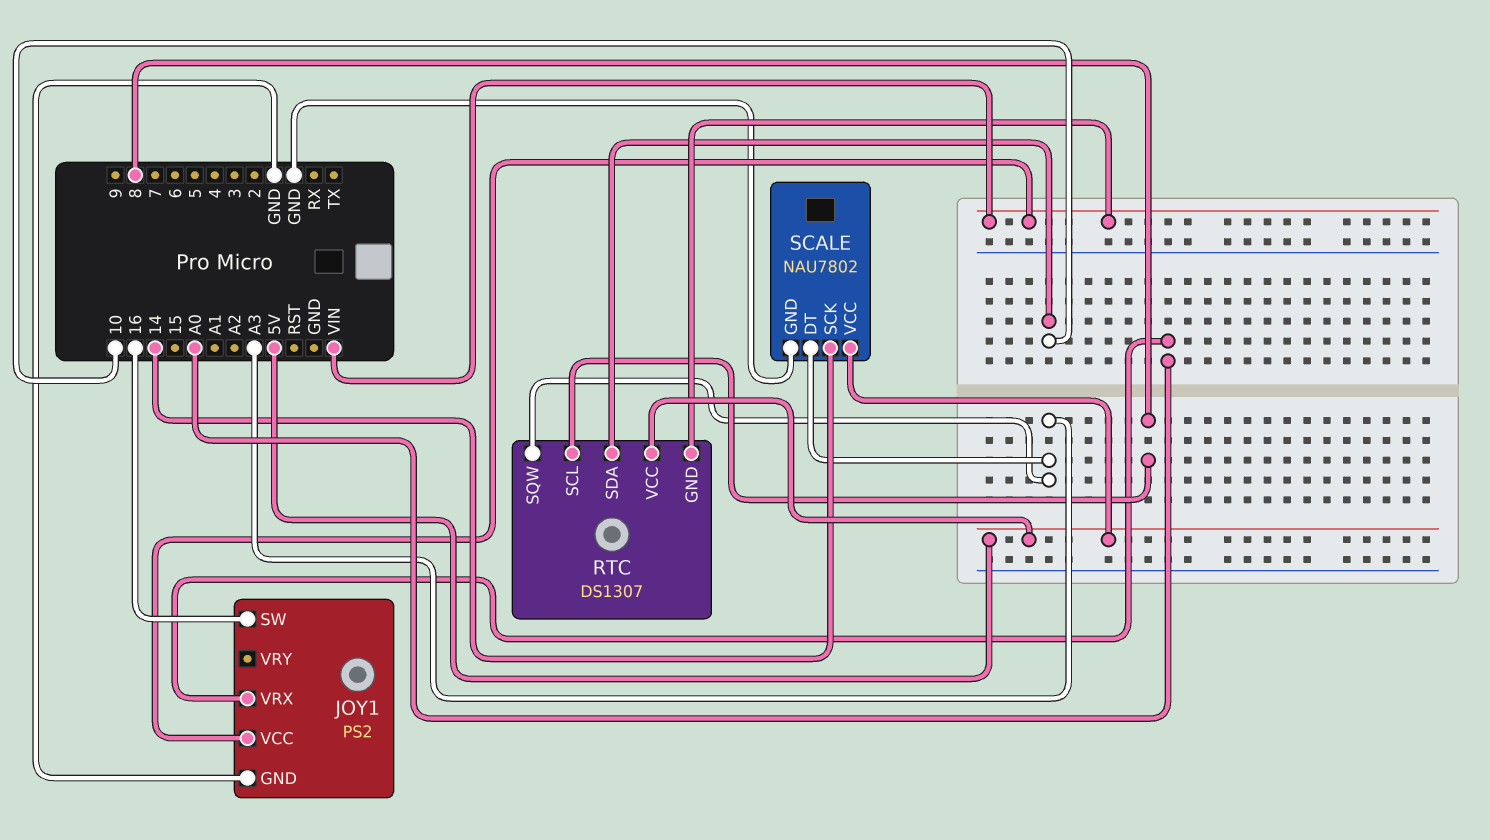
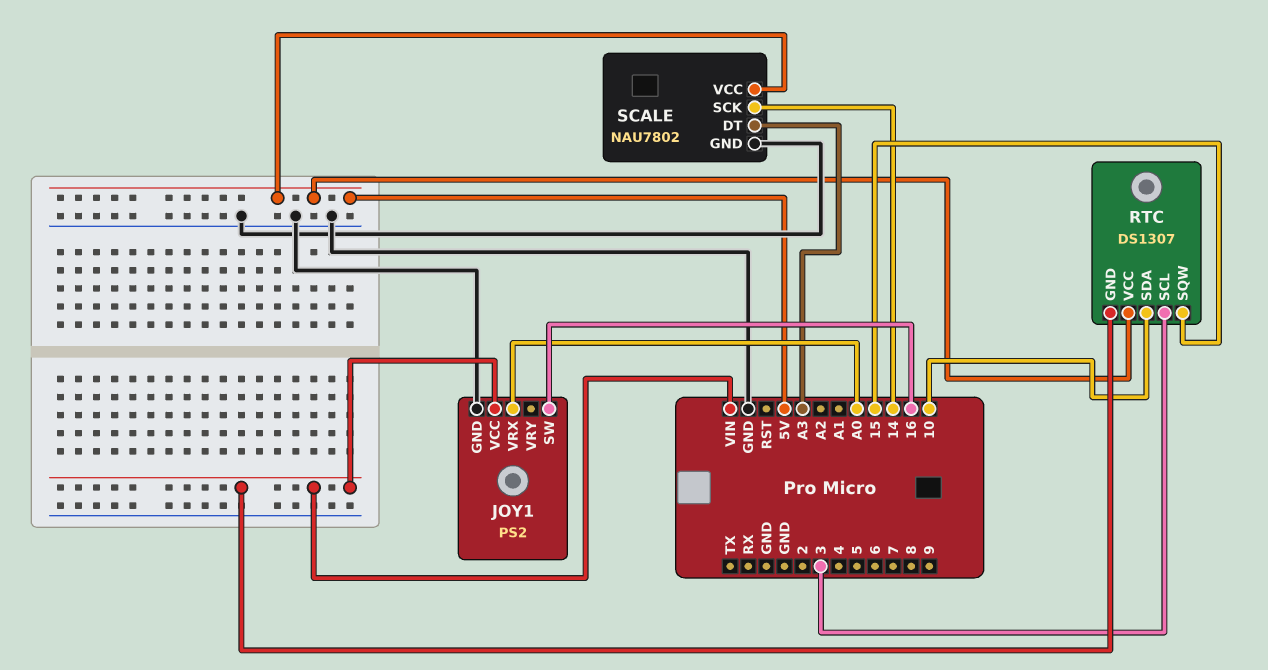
RTC pin SCL: 8 -> 3
RTC pin SQW: A3 -> 15

